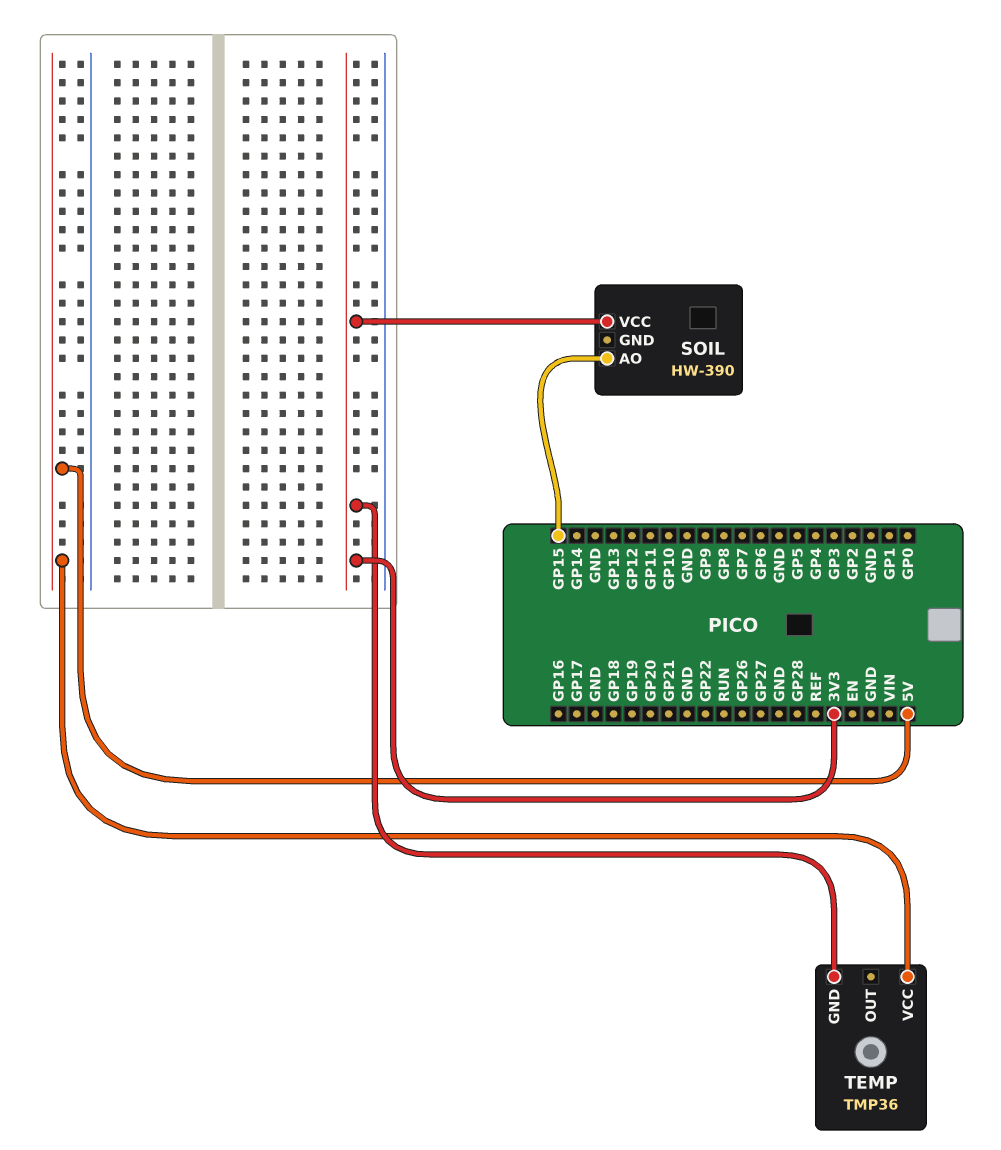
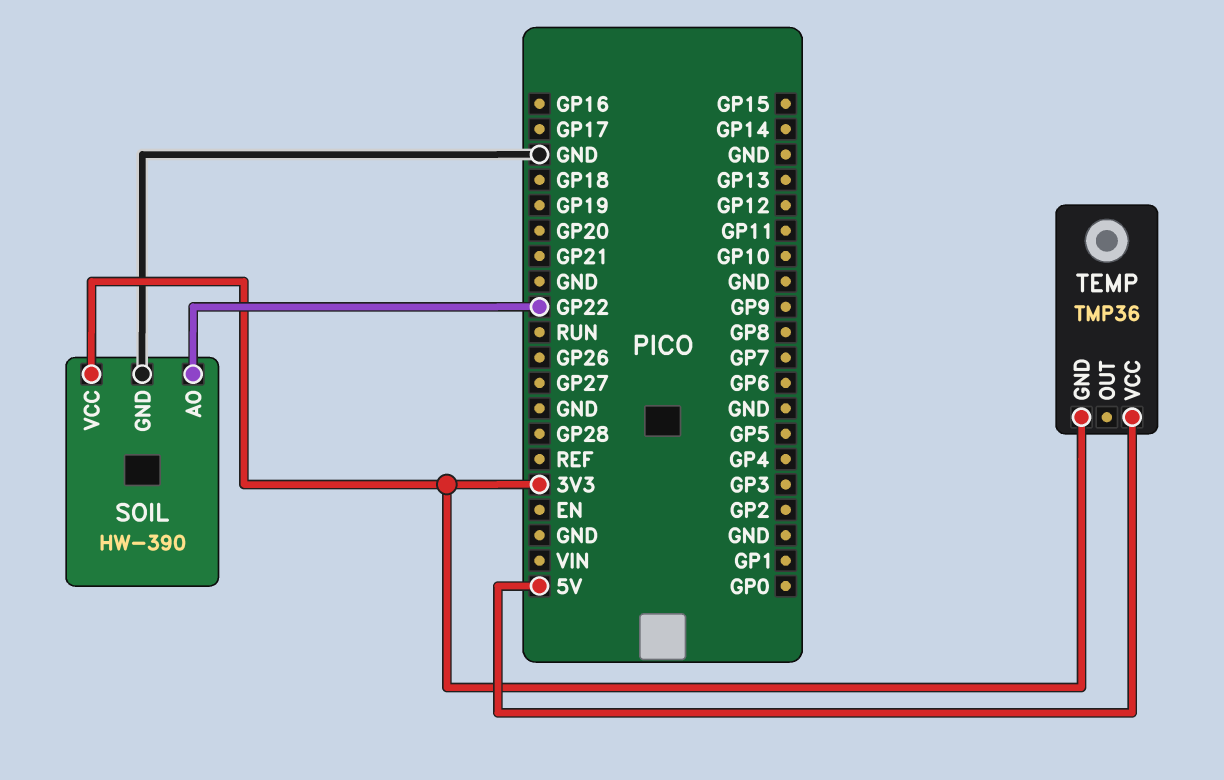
SOIL pin AO: GP15 -> GP22
SOIL pin GND: none -> GND

